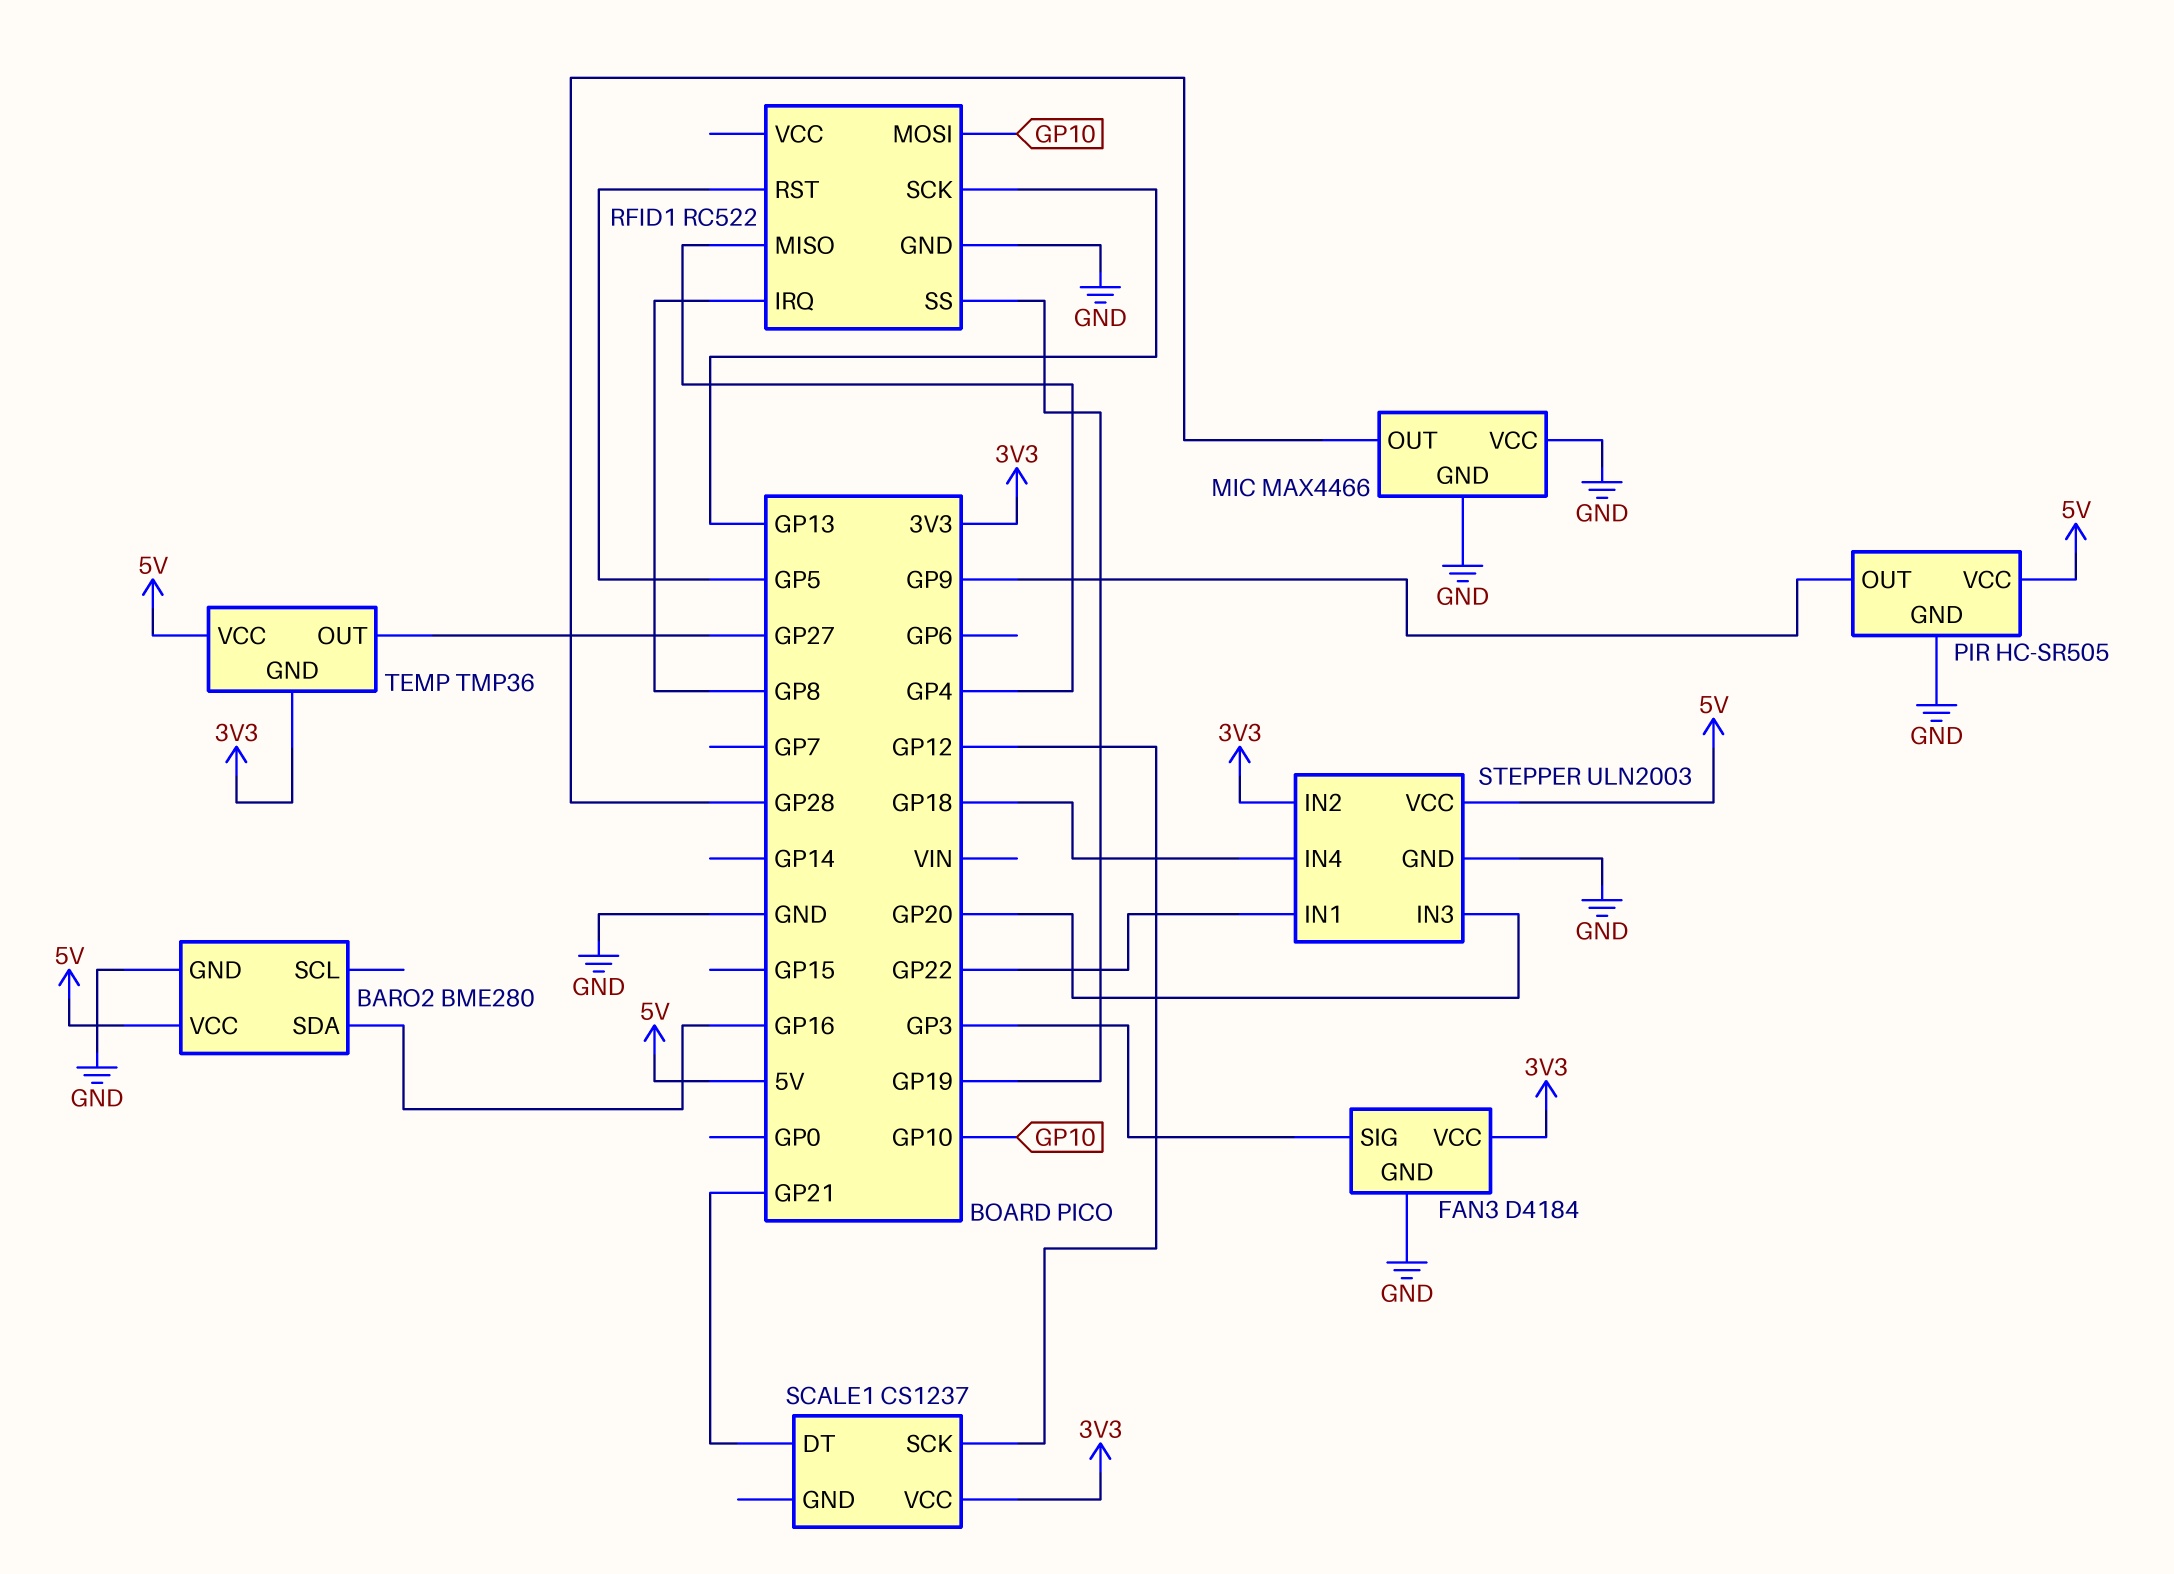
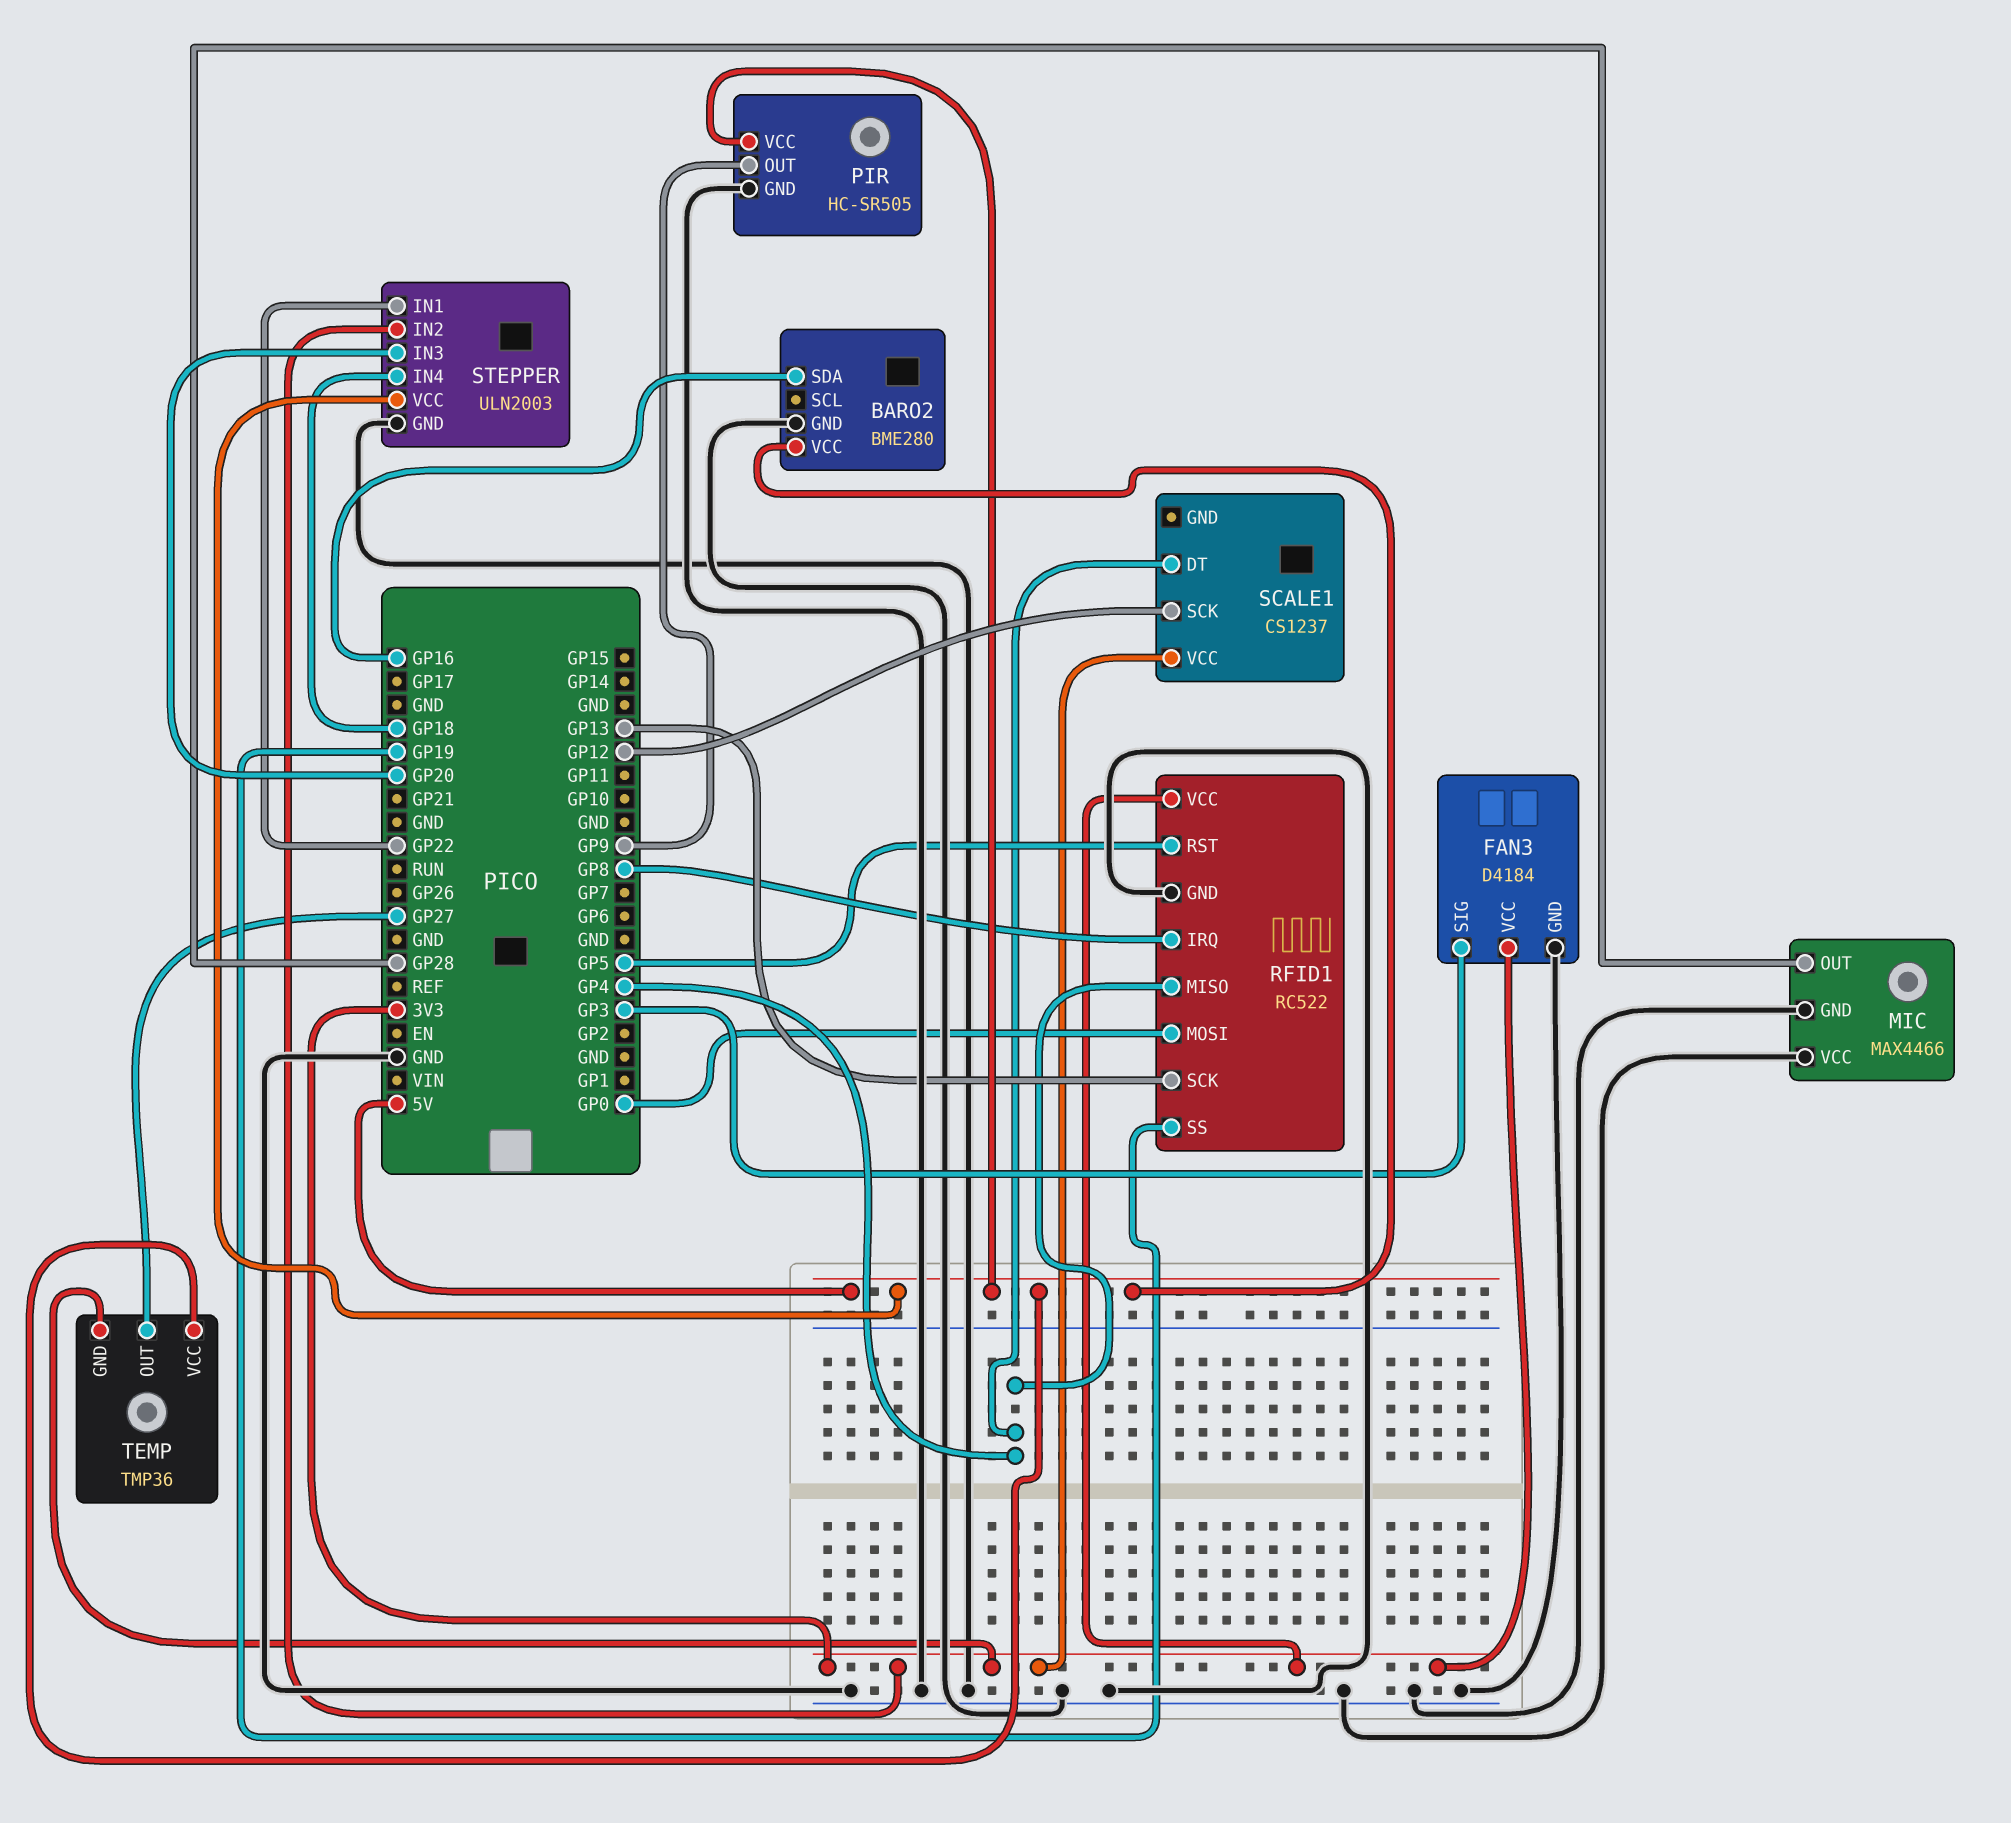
RFID1 pin MOSI: GP10 -> GP0
RFID1 pin VCC: none -> 3V3
SCALE1 pin DT: GP21 -> GP4

